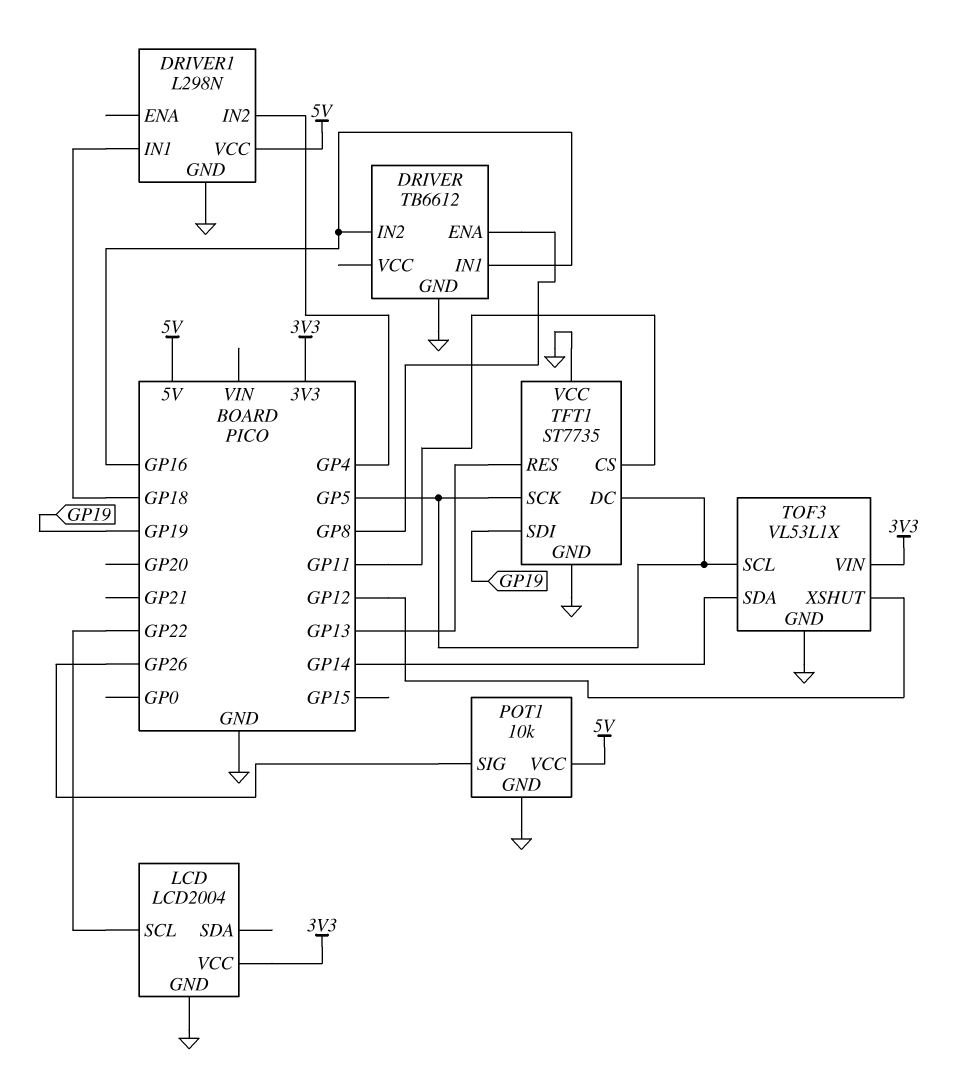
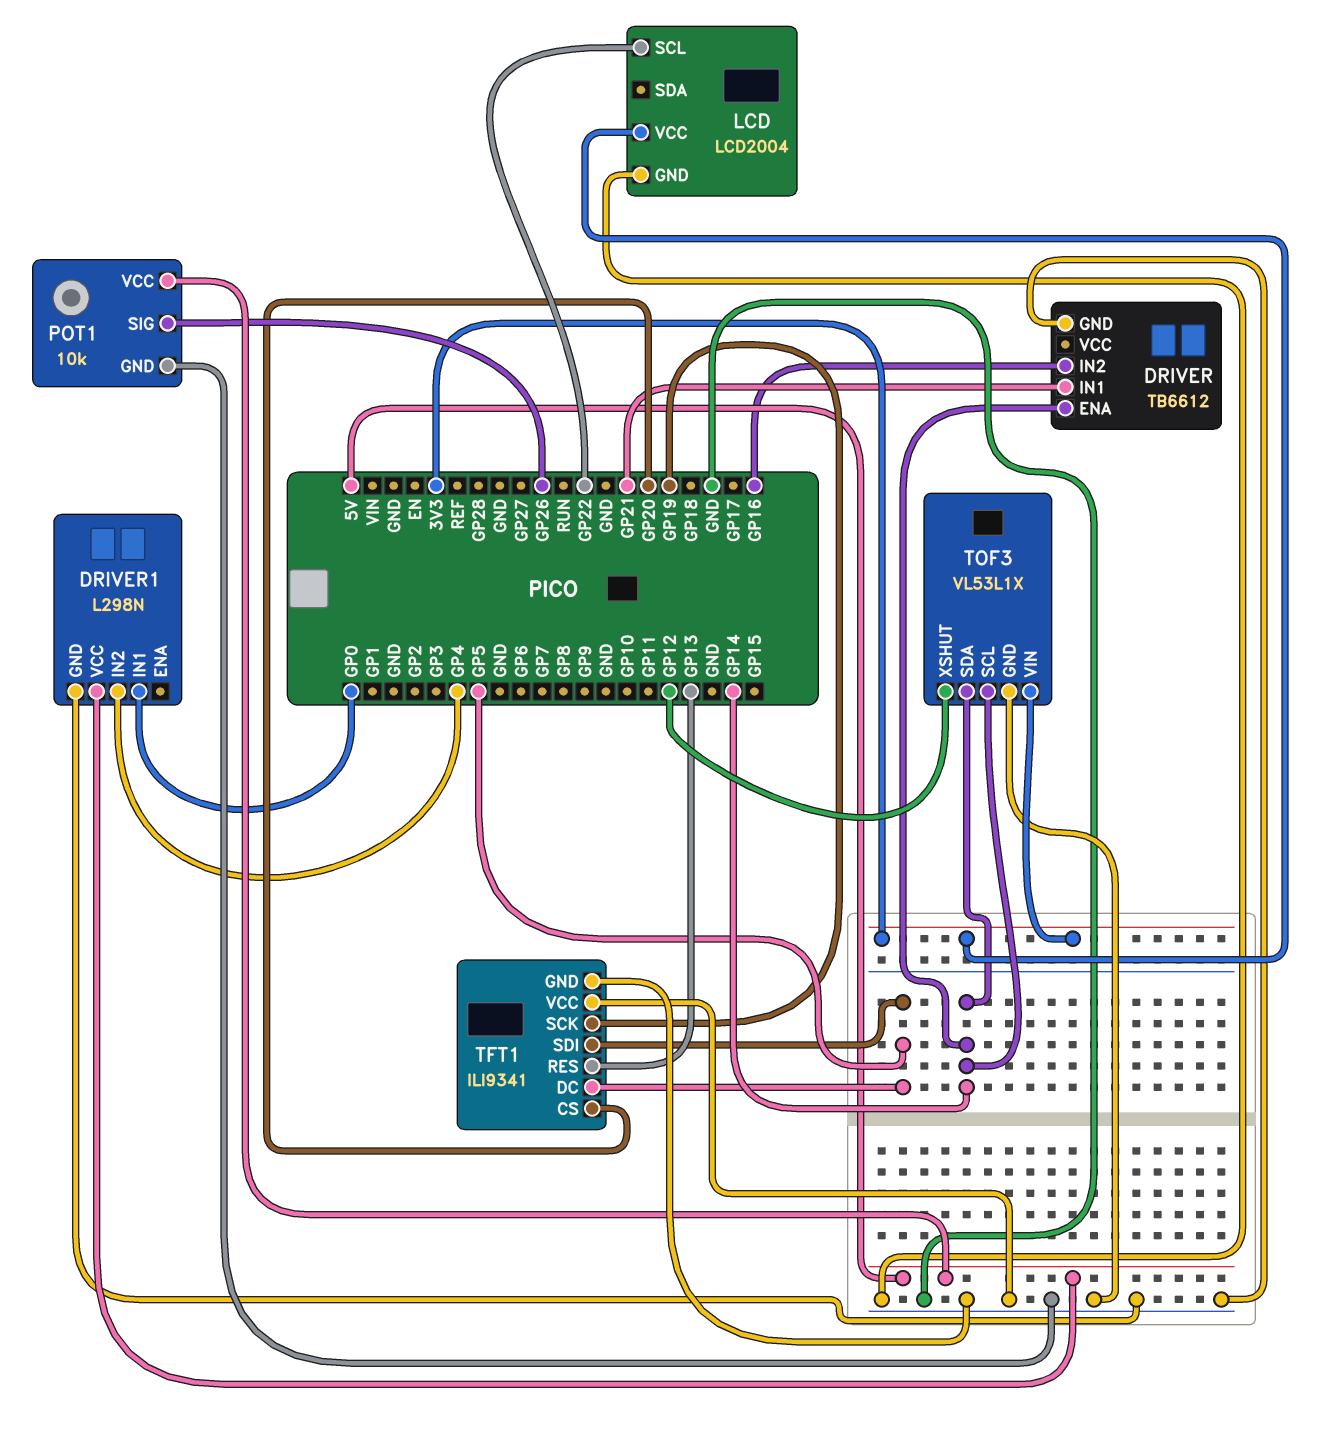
DRIVER pin ENA: GP8 -> GP14
DRIVER pin IN1: GP16 -> GP21
DRIVER1 pin IN1: GP18 -> GP0
TFT1: ST7735 -> ILI9341
TFT1 pin CS: GP11 -> GP20
TFT1 pin SCK: GP5 -> GP19
TFT1 pin SDI: GP19 -> GP5
TOF3 pin SCL: GP5 -> GP14

